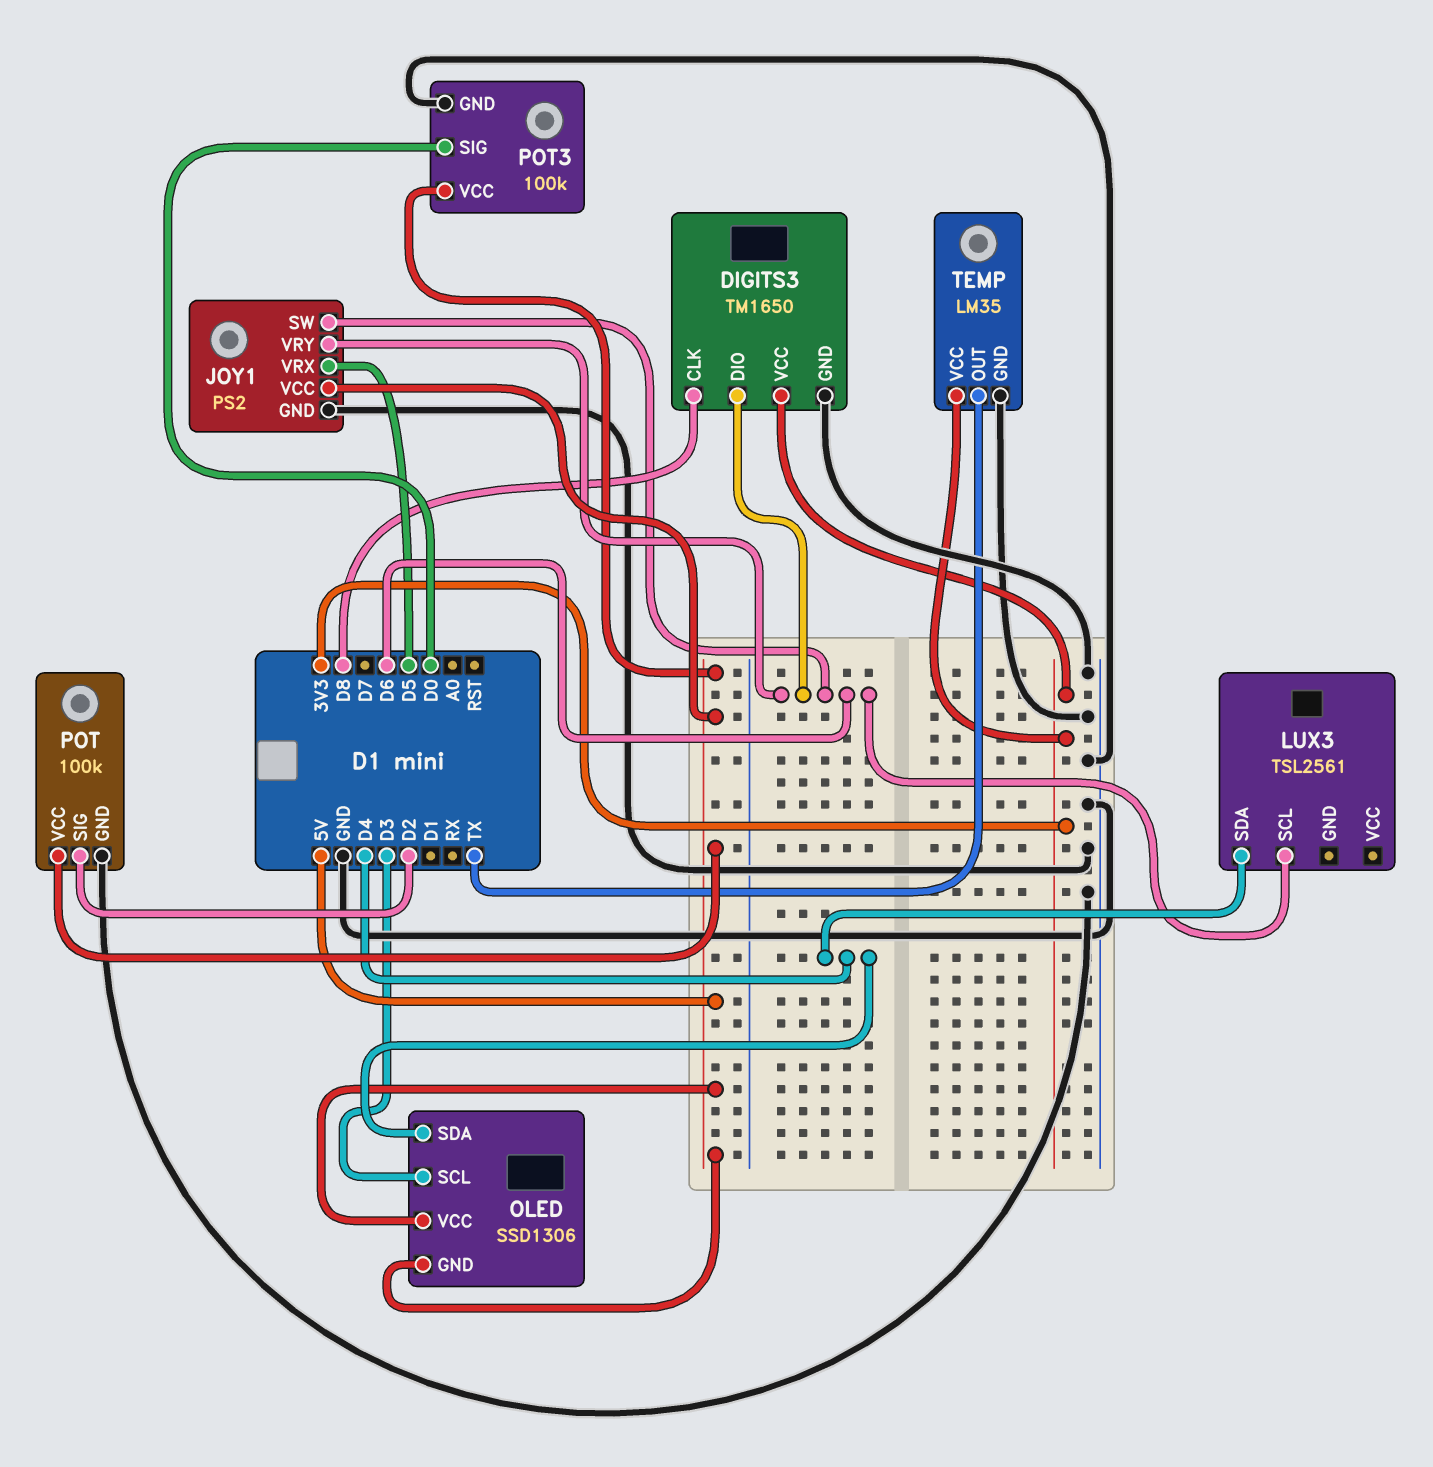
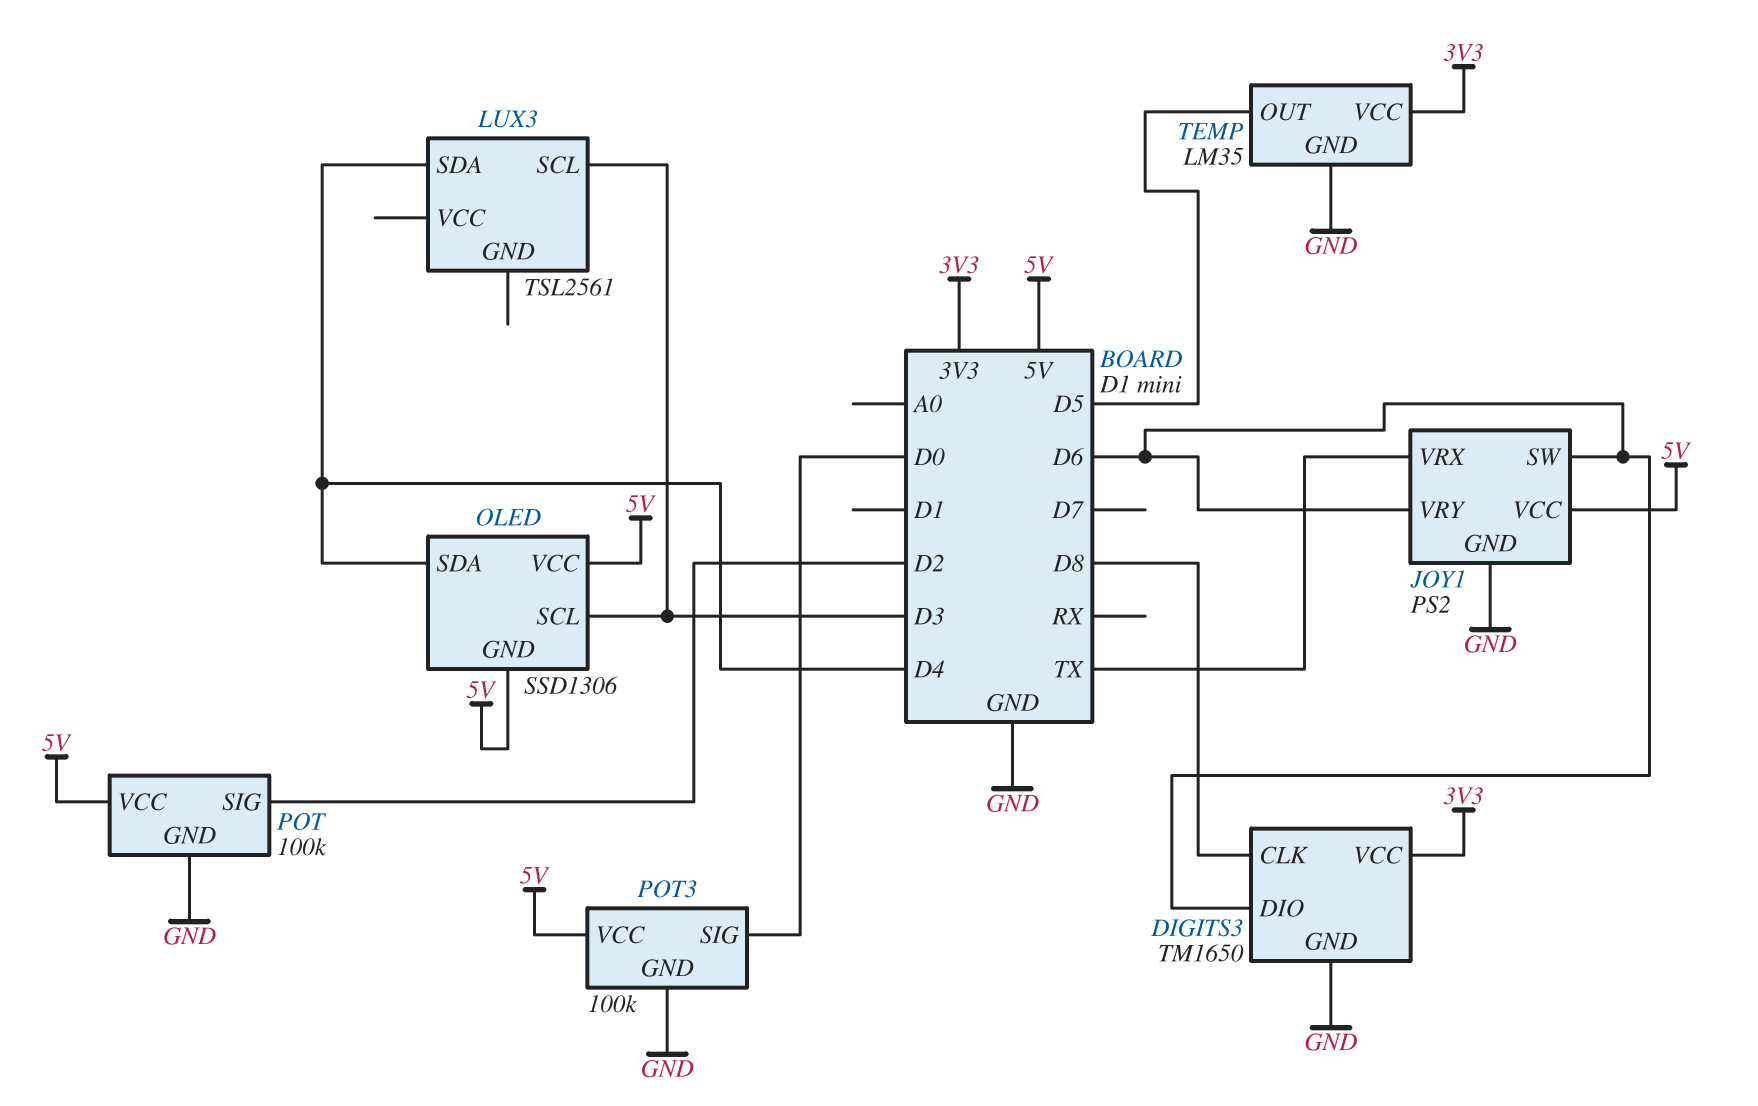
JOY1 pin VRX: D5 -> TX
LUX3 pin SCL: D6 -> D3
TEMP pin OUT: TX -> D5

